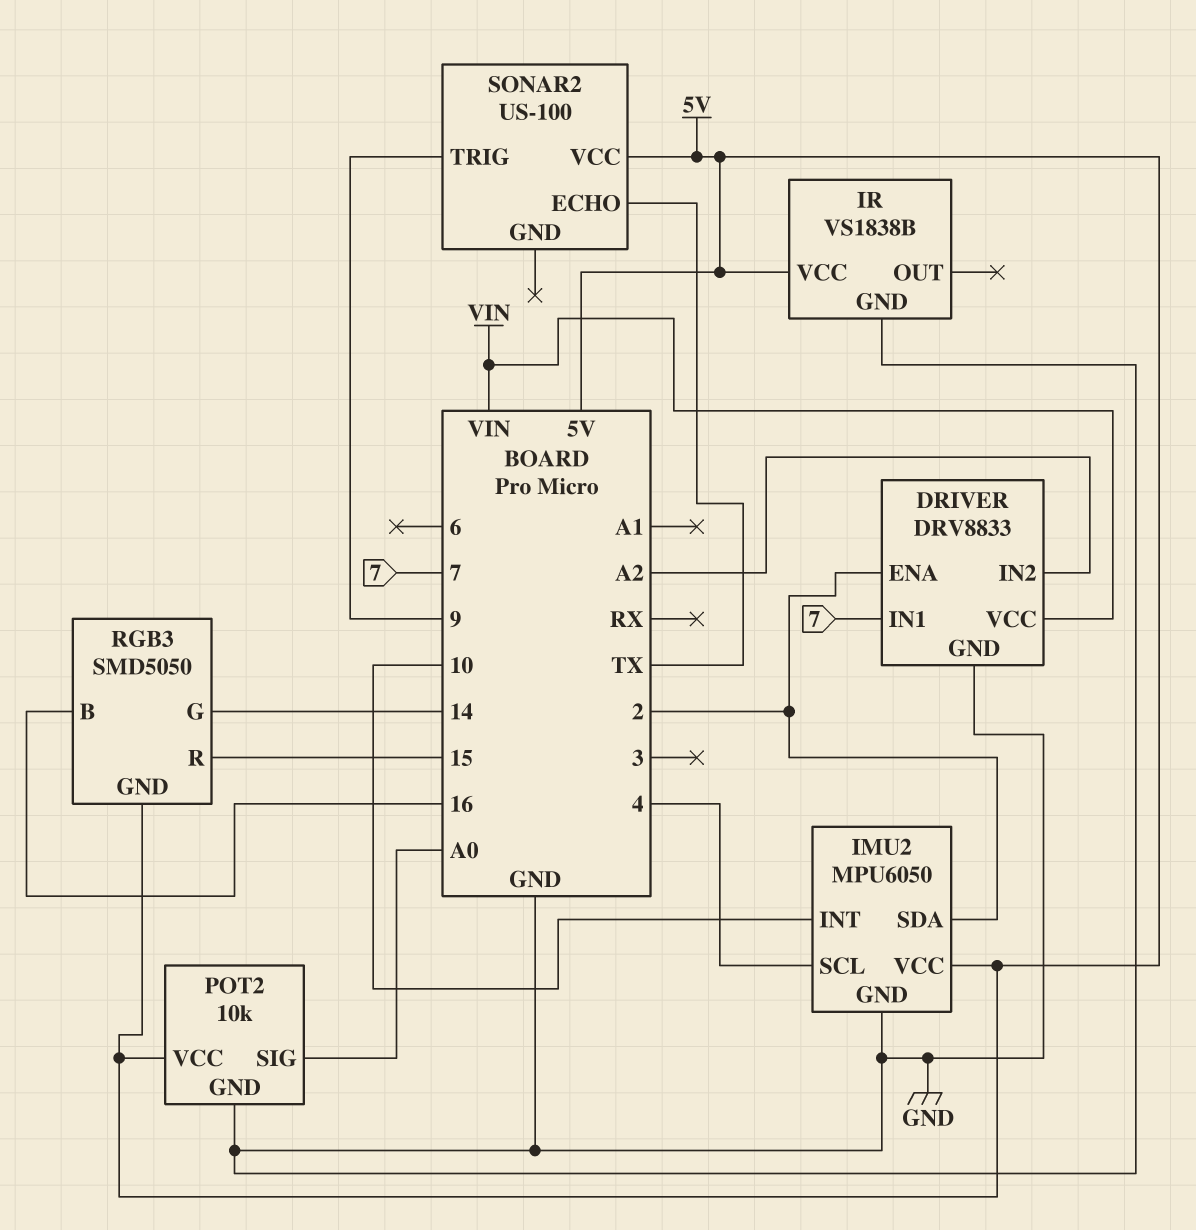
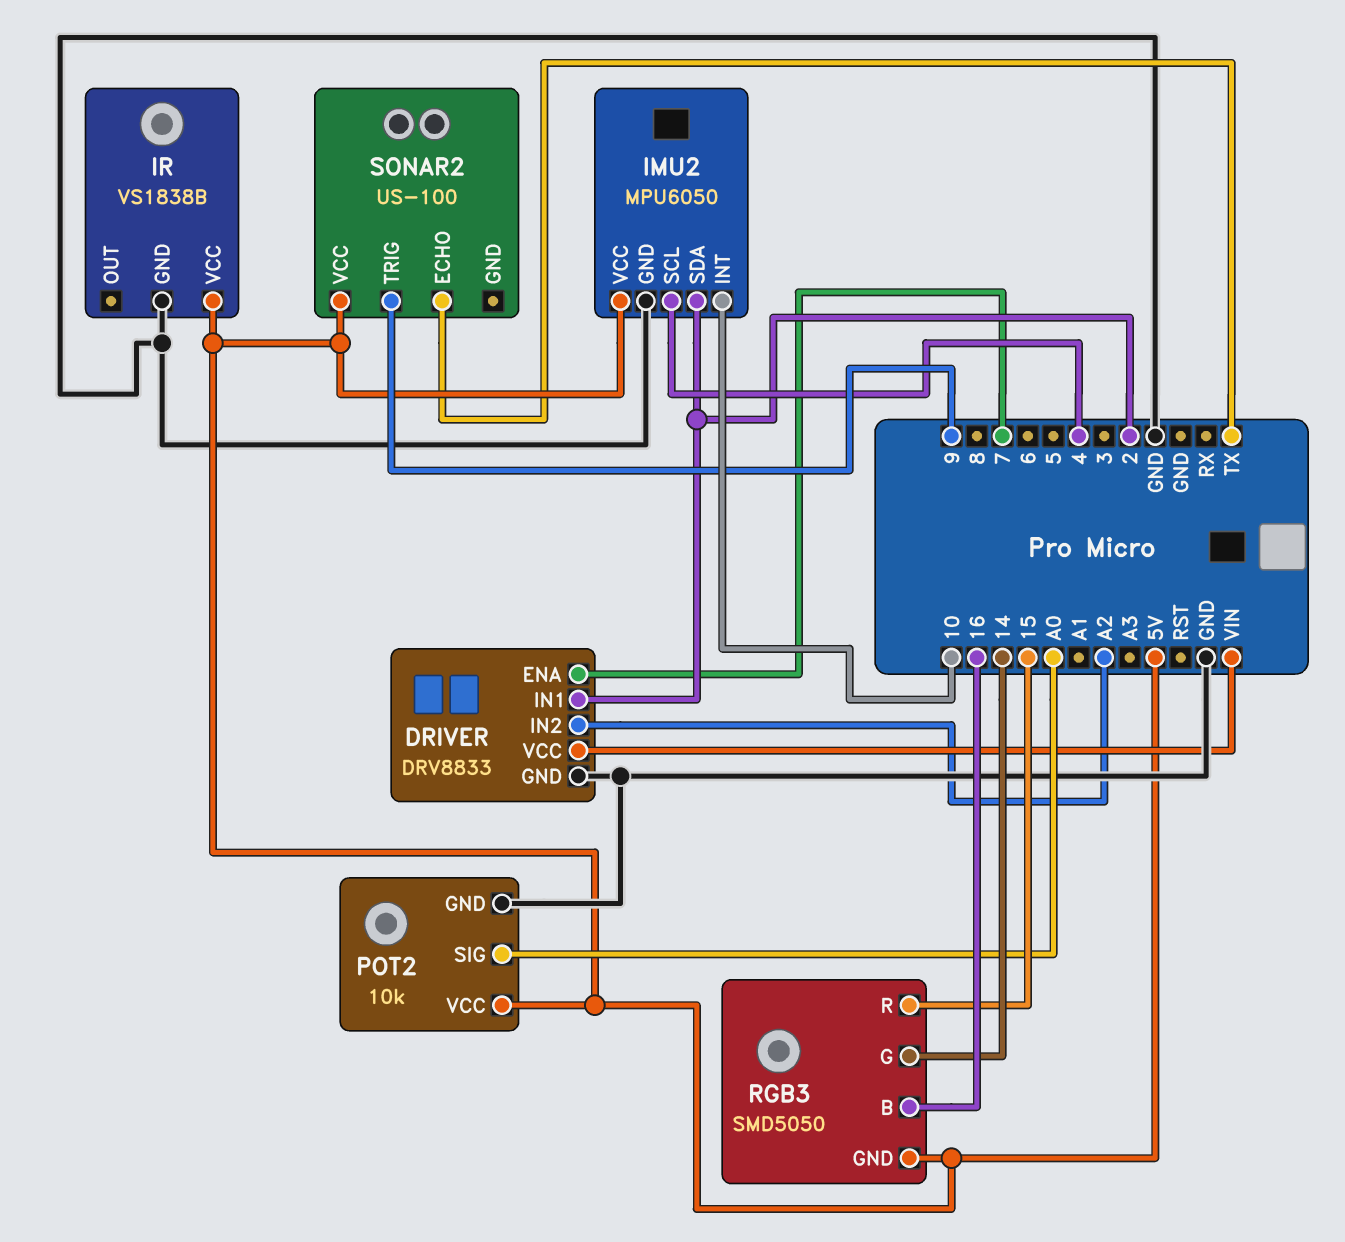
DRIVER pin ENA: 2 -> 7
DRIVER pin IN1: 7 -> 2

